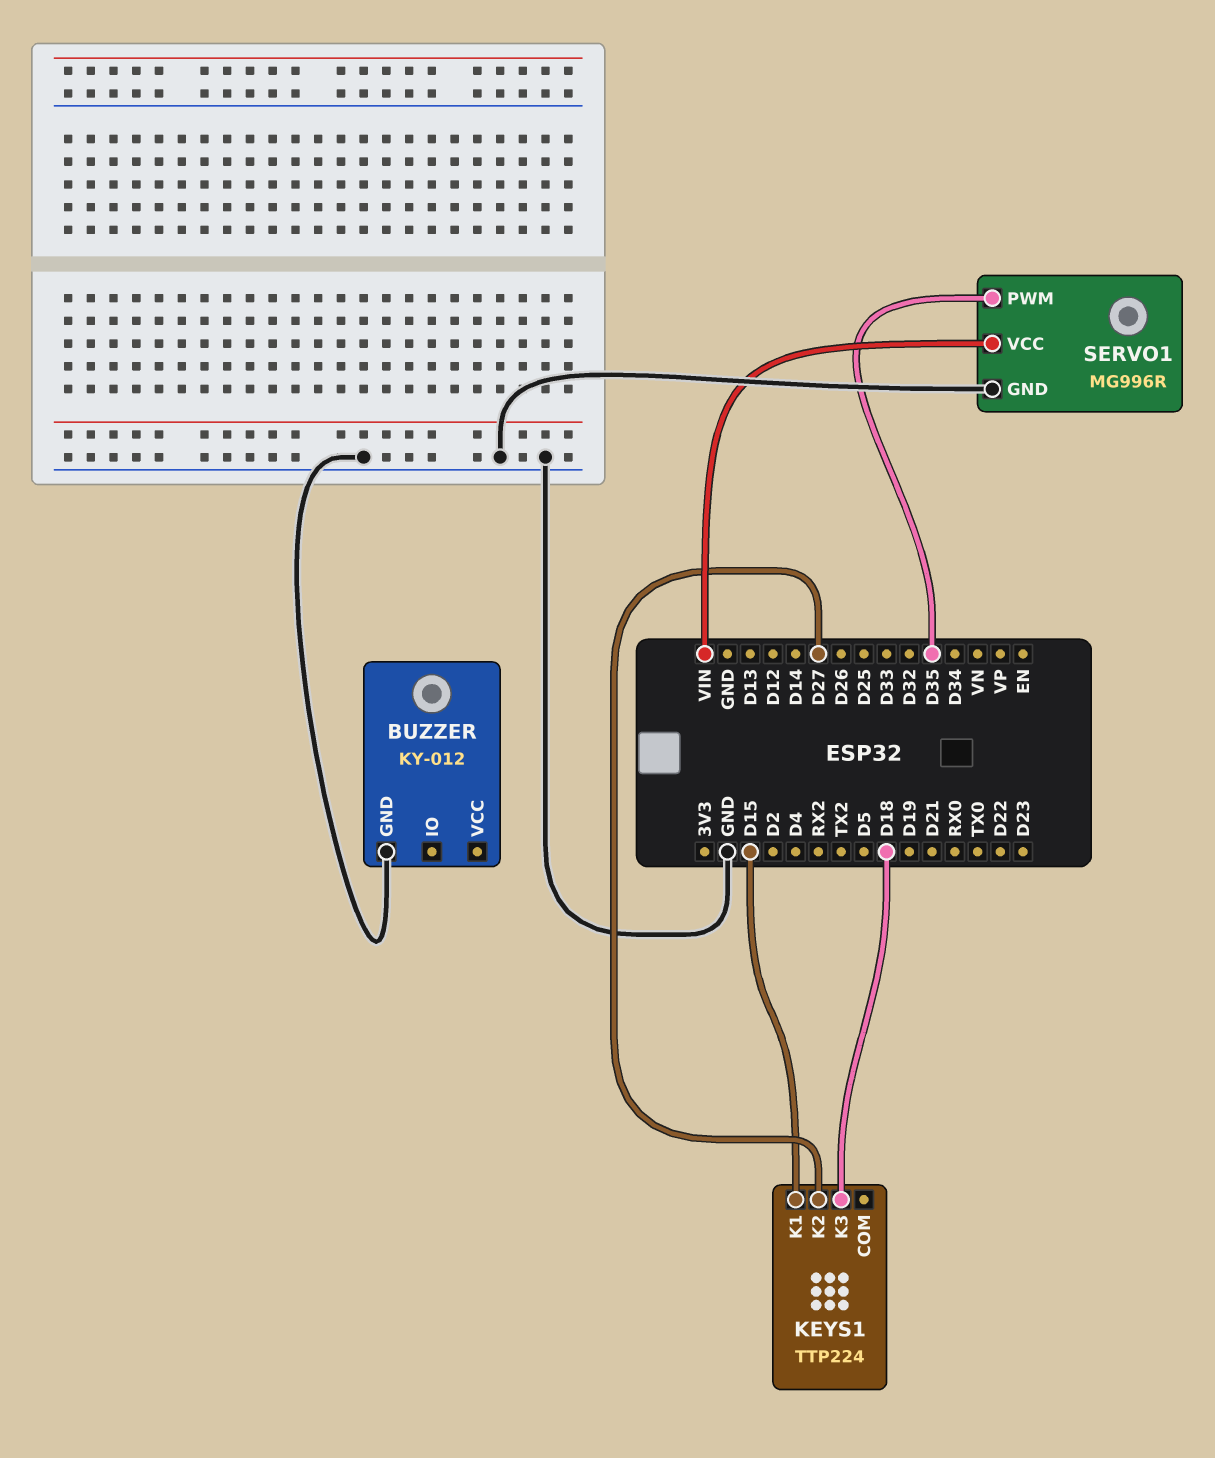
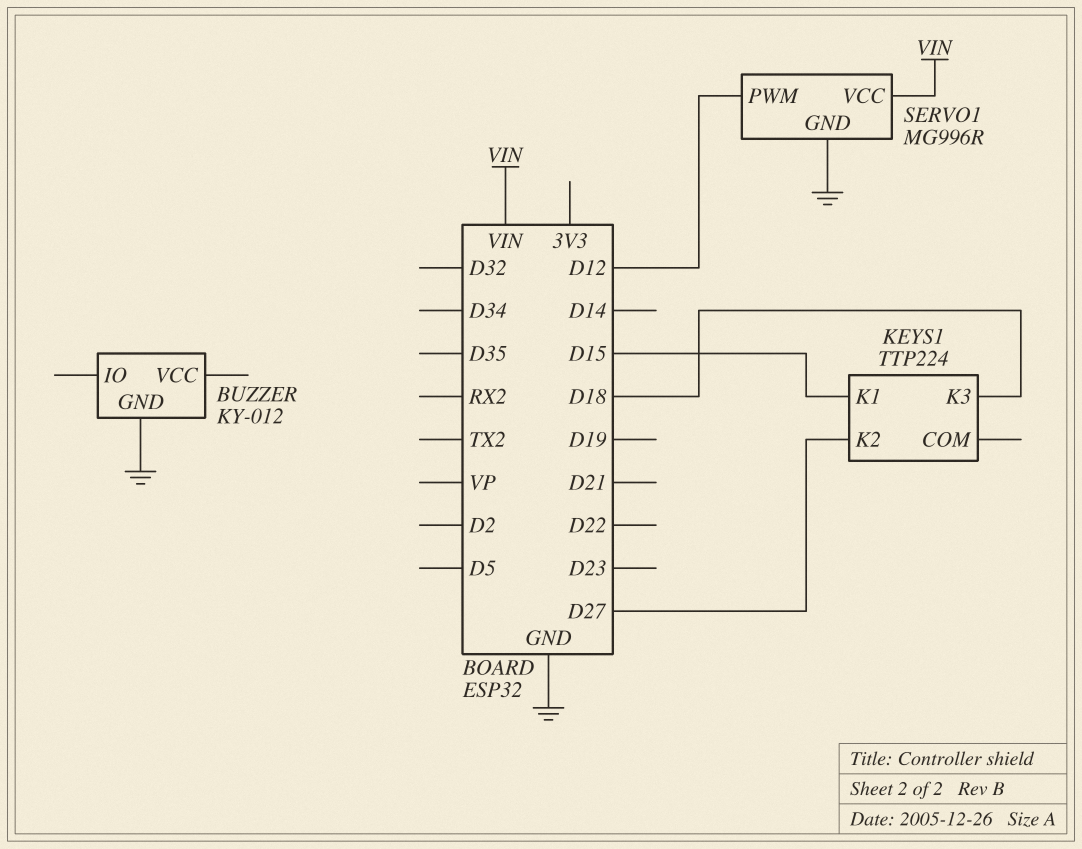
SERVO1 pin PWM: D35 -> D12

